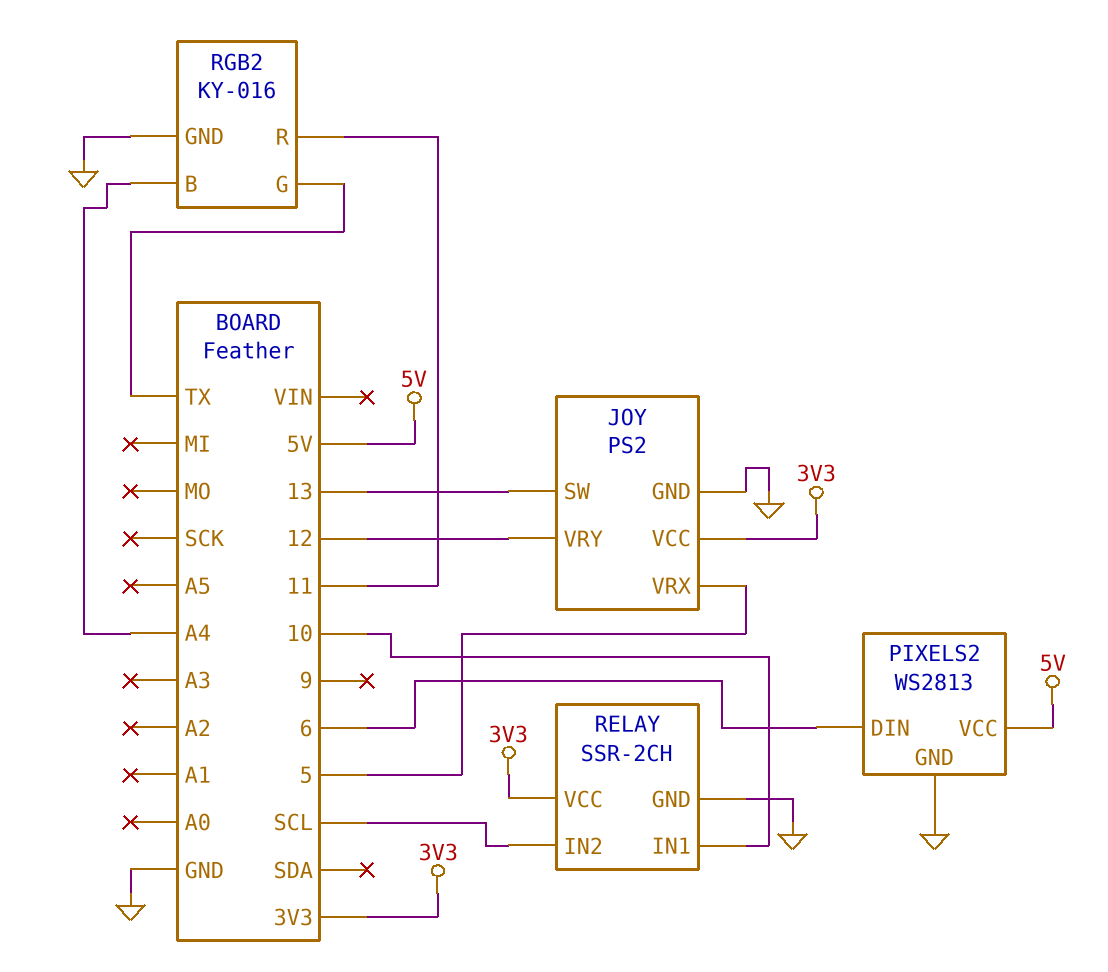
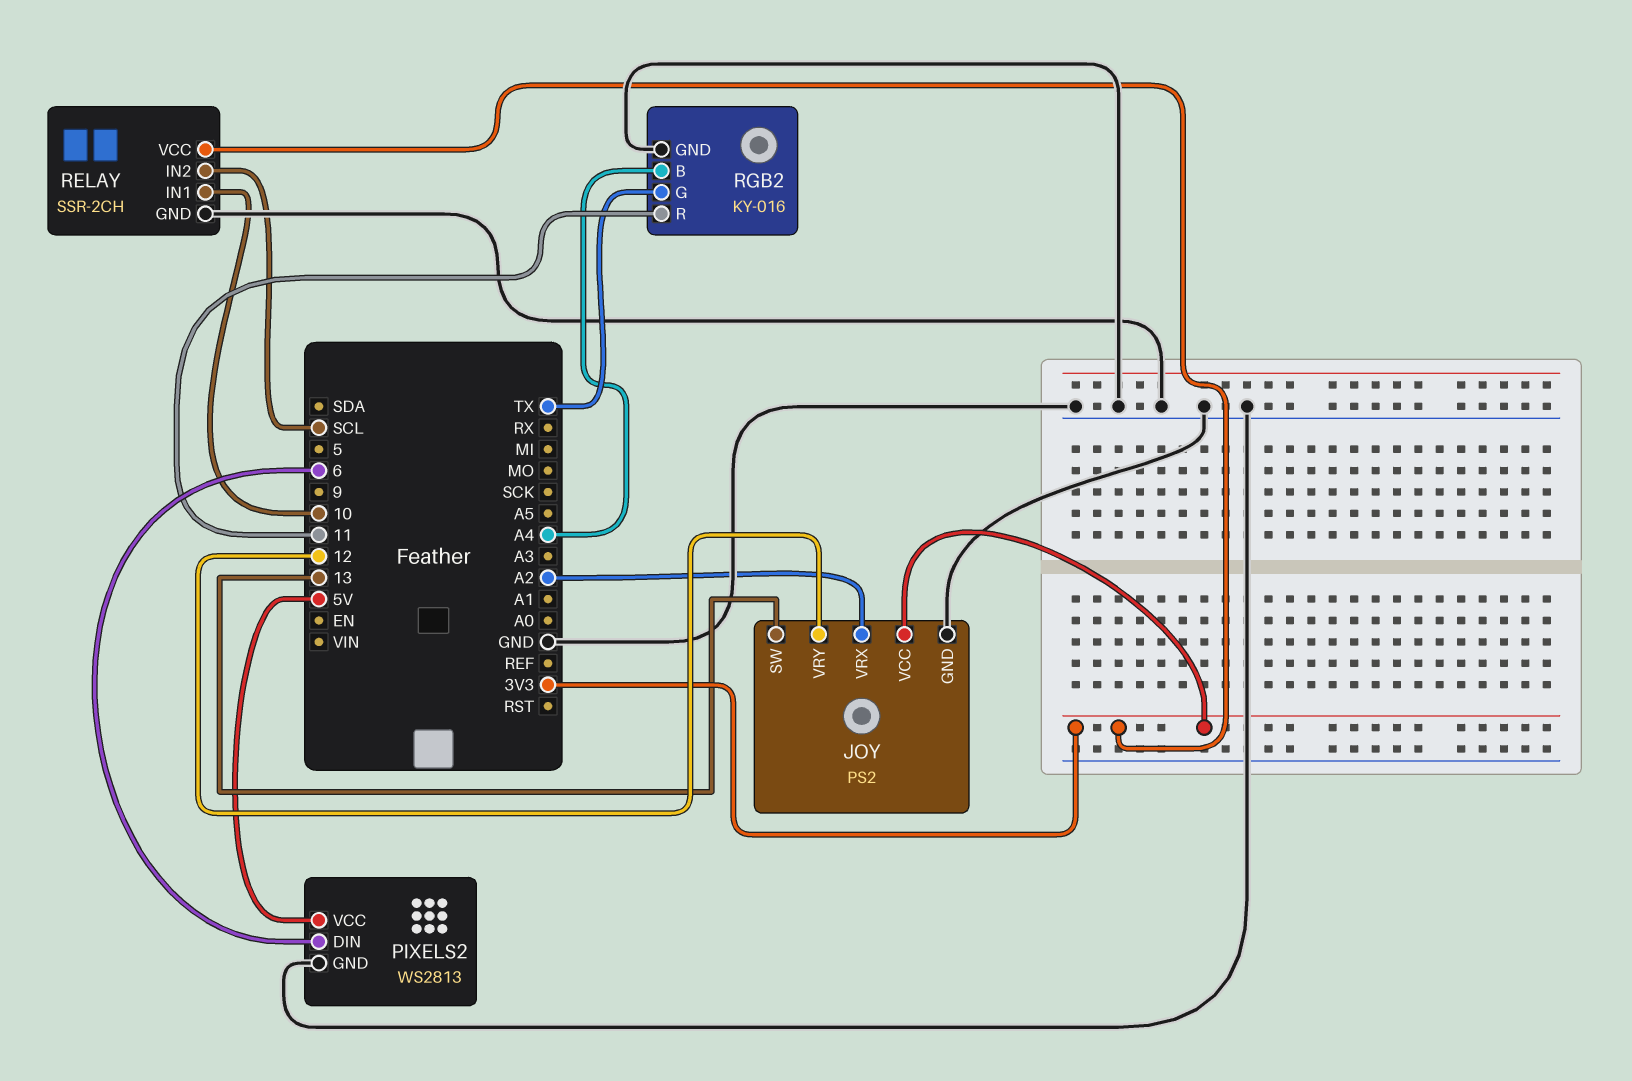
JOY pin VRX: 5 -> A2

